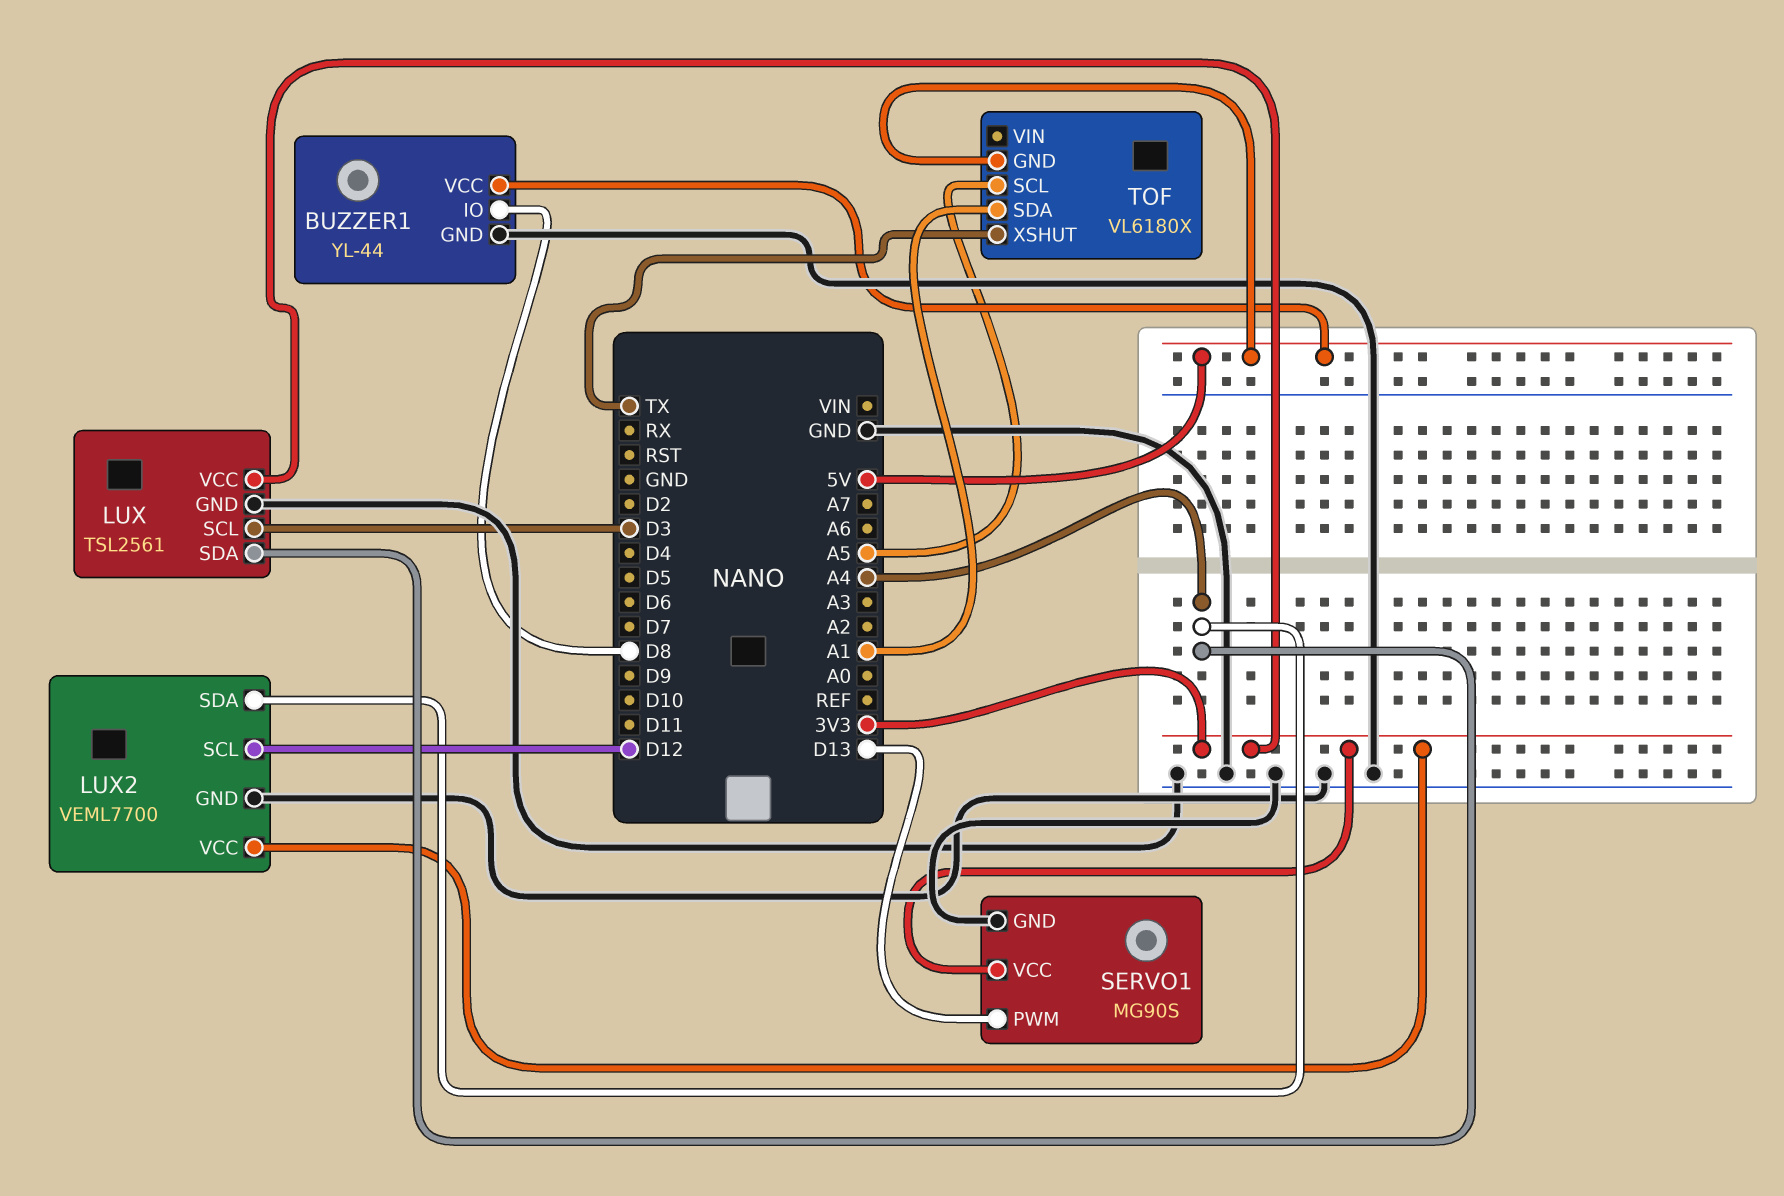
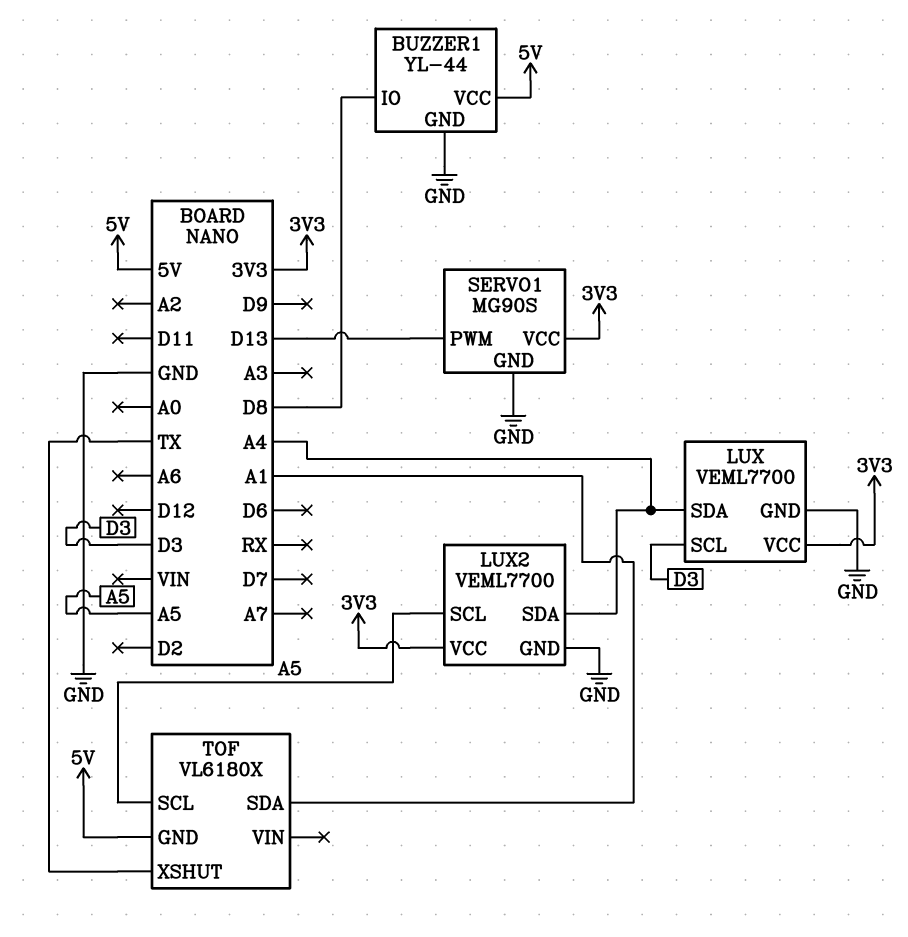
LUX: TSL2561 -> VEML7700
LUX2 pin SCL: D12 -> A5

